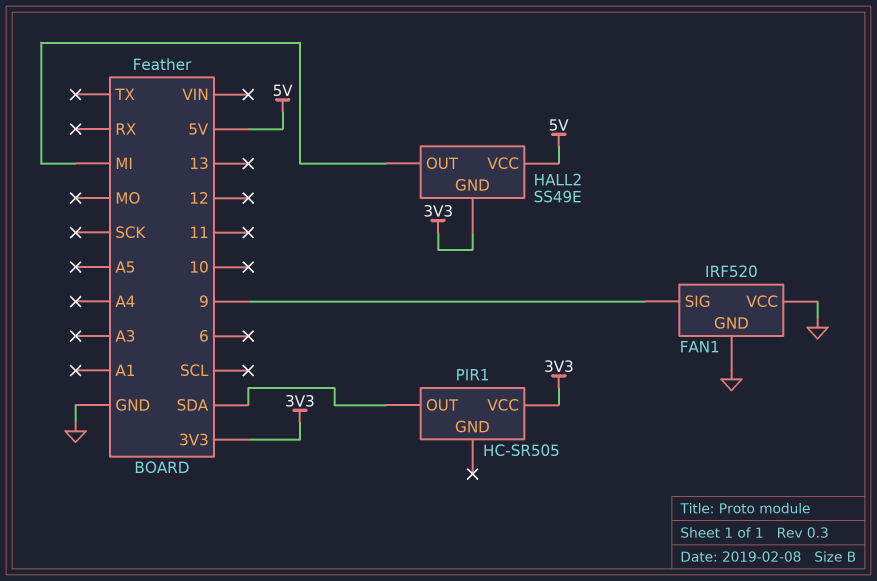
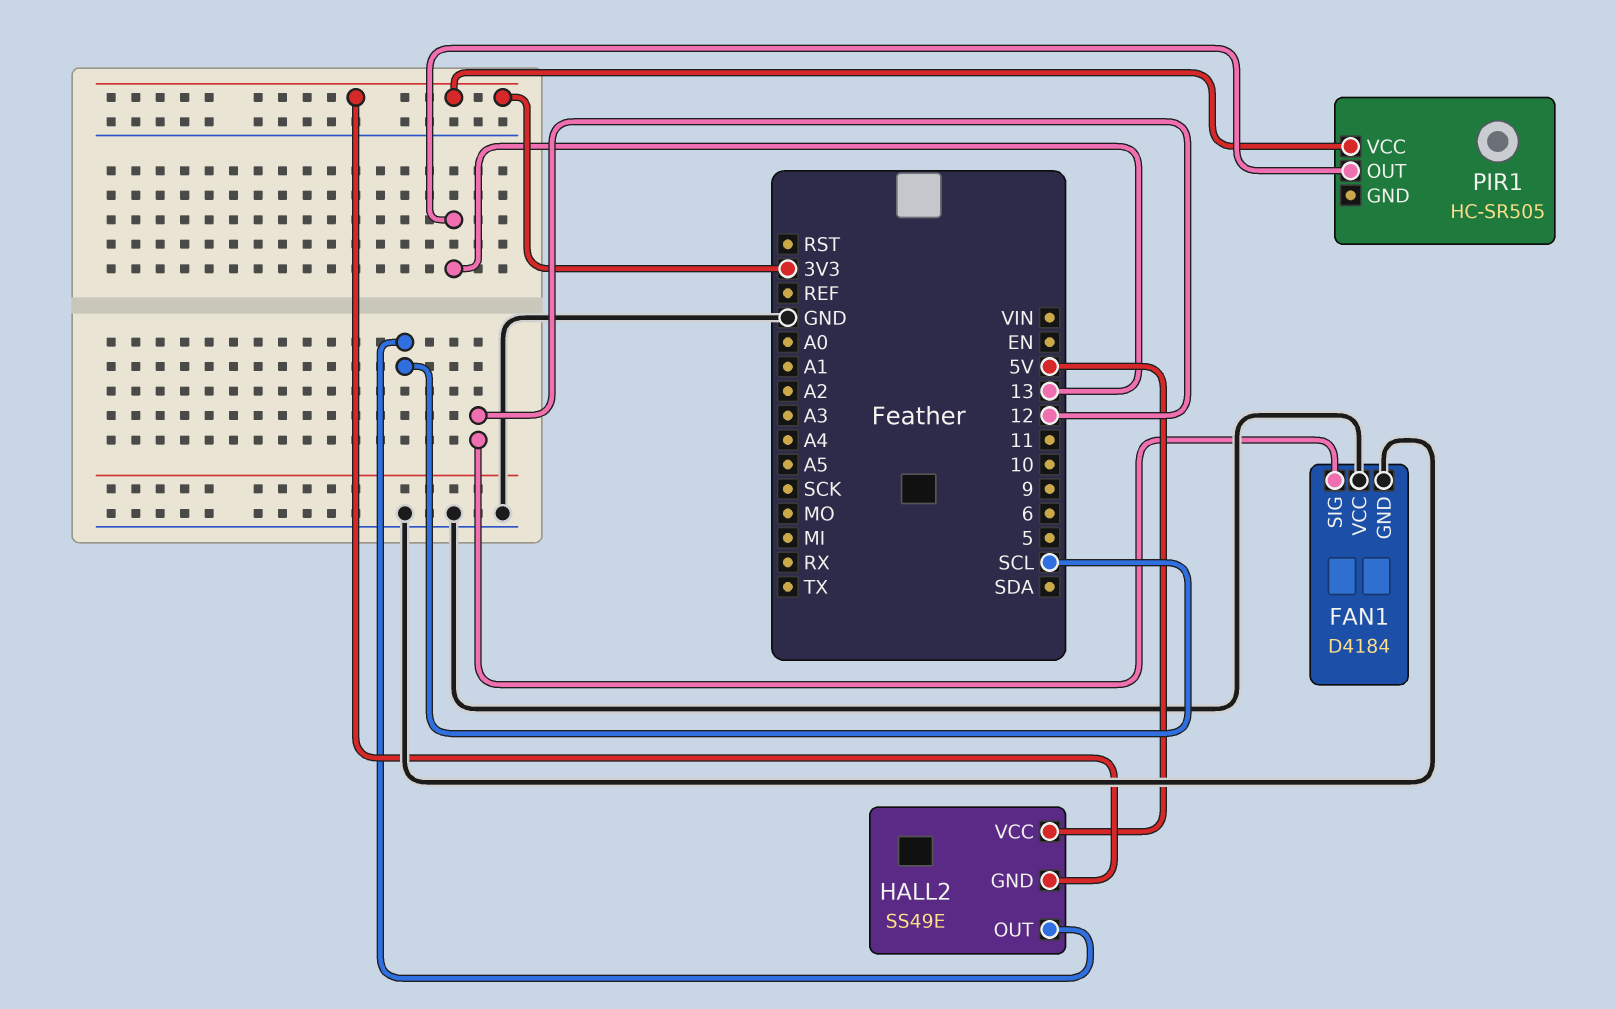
FAN1: IRF520 -> D4184
FAN1 pin SIG: 9 -> 12
HALL2 pin OUT: MI -> SCL
PIR1 pin OUT: SDA -> 13

